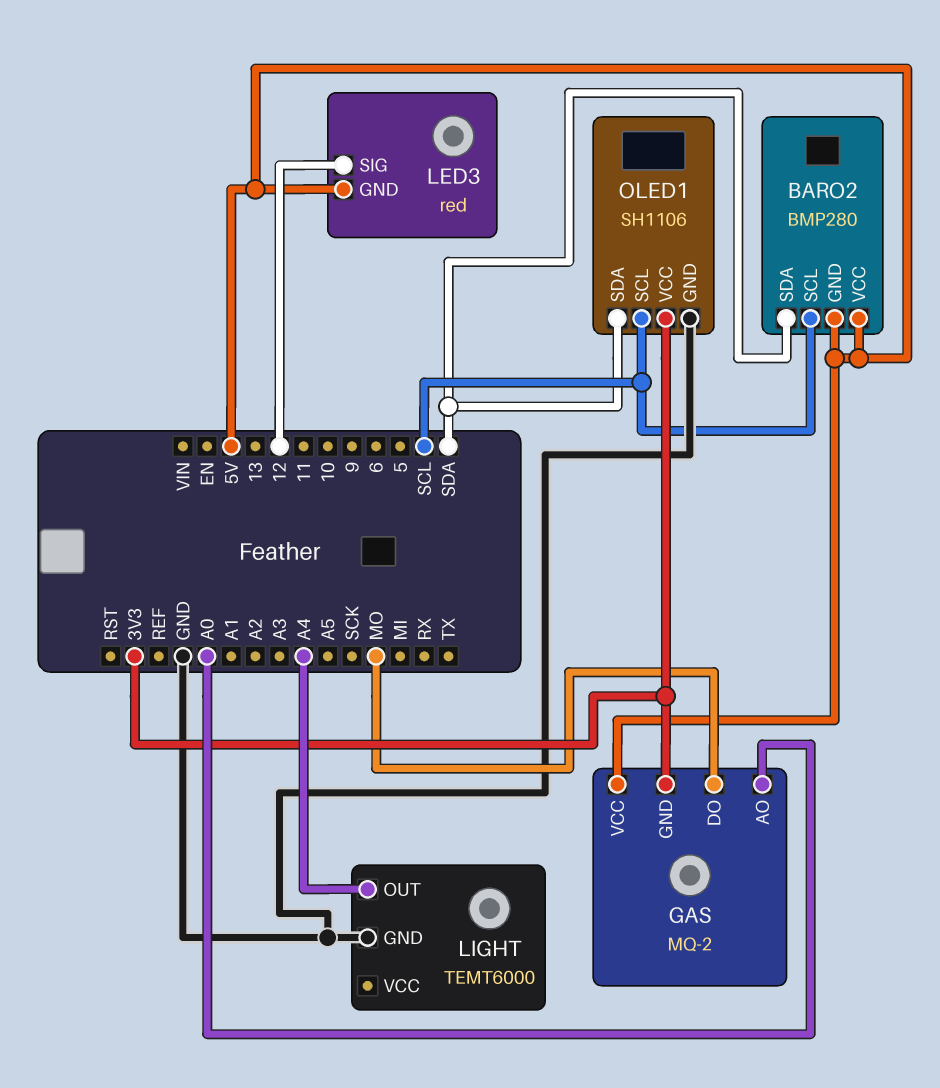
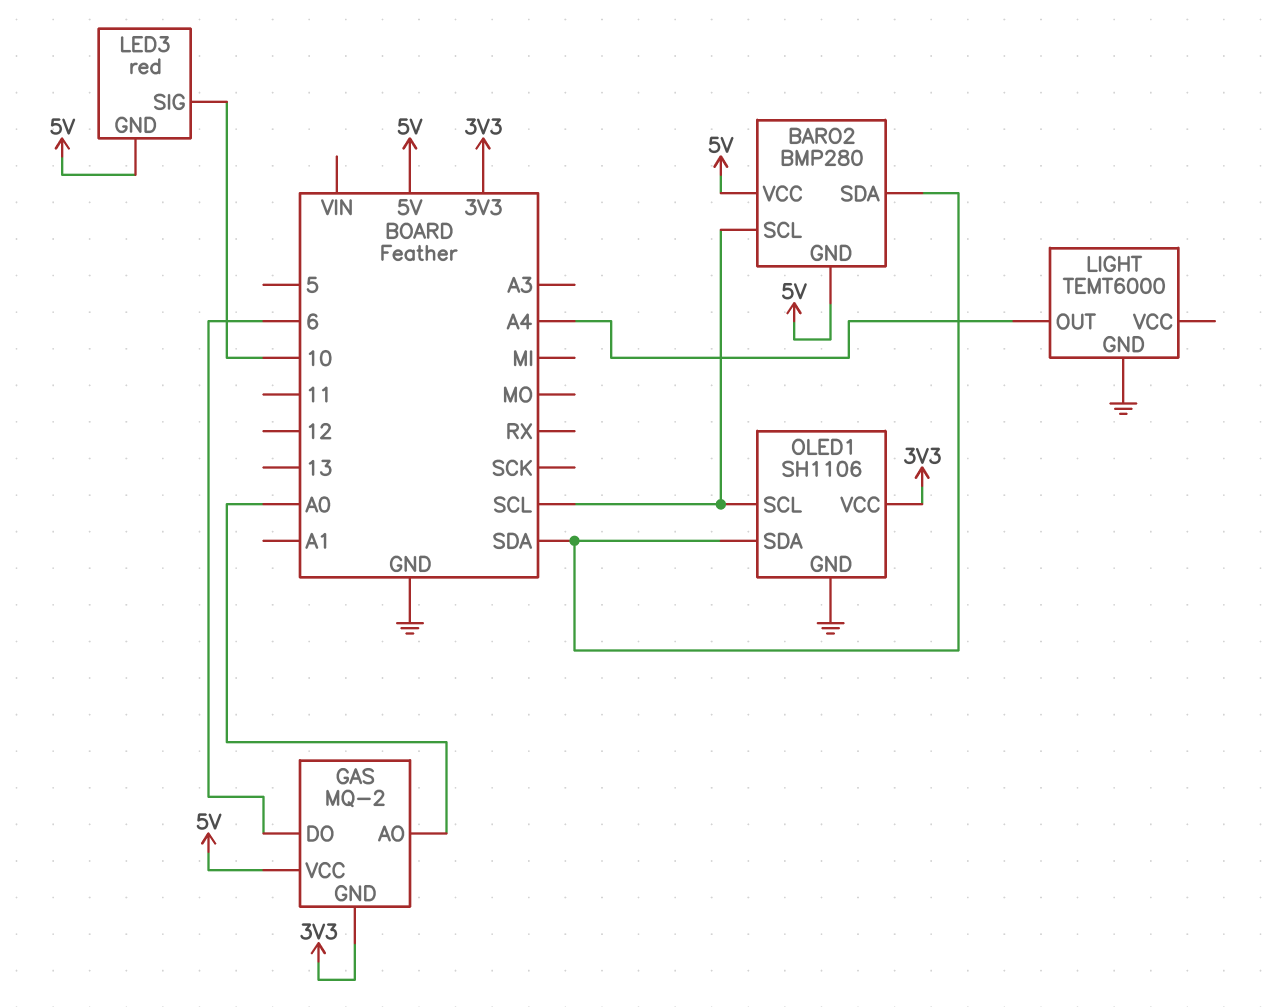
GAS pin DO: MO -> 6
LED3 pin SIG: 12 -> 10

